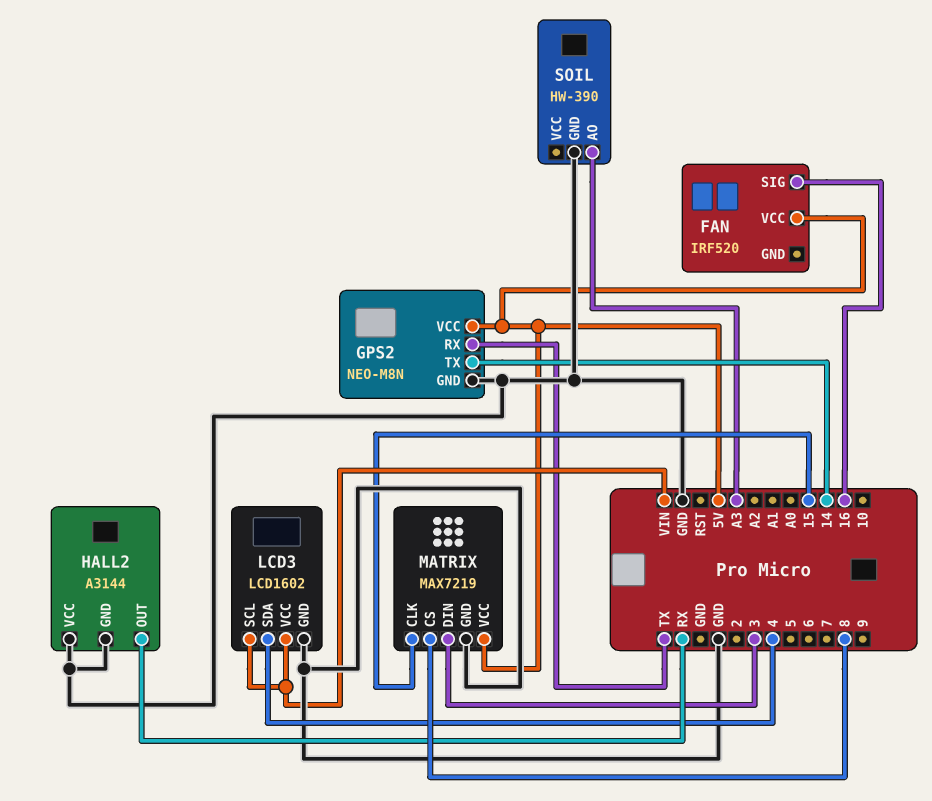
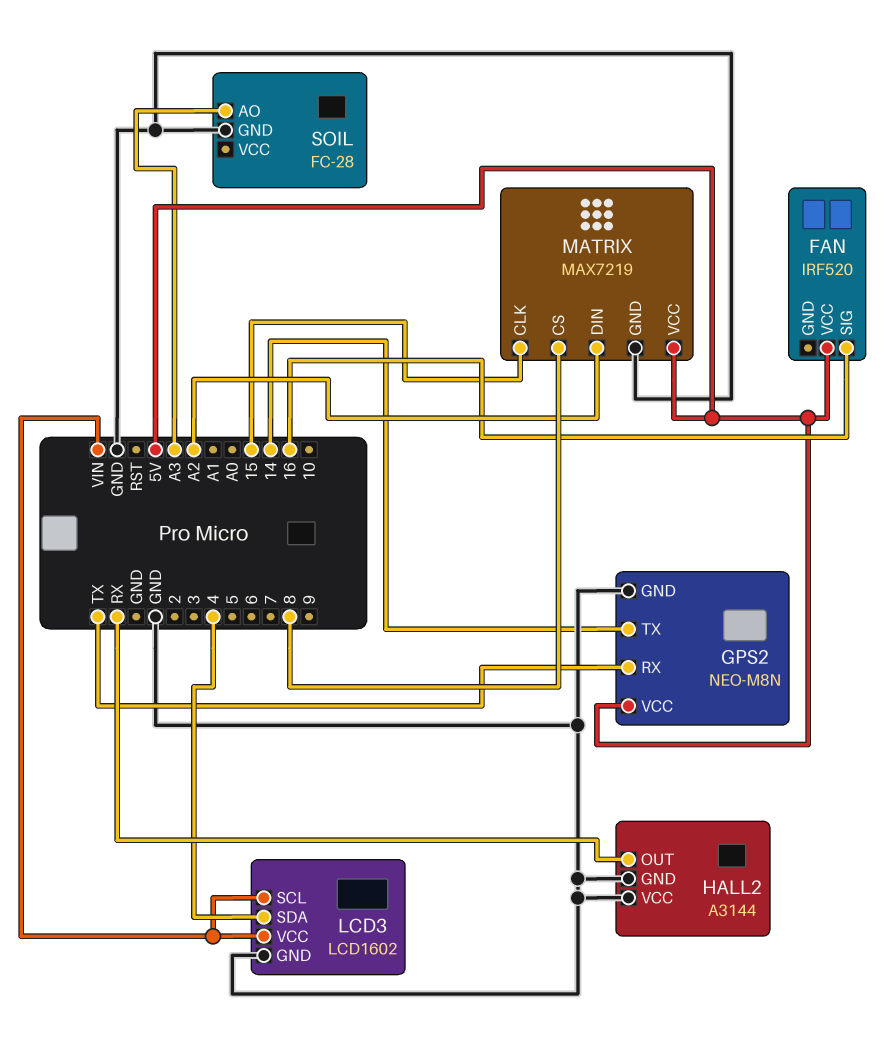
MATRIX pin DIN: 3 -> A2
SOIL: HW-390 -> FC-28

